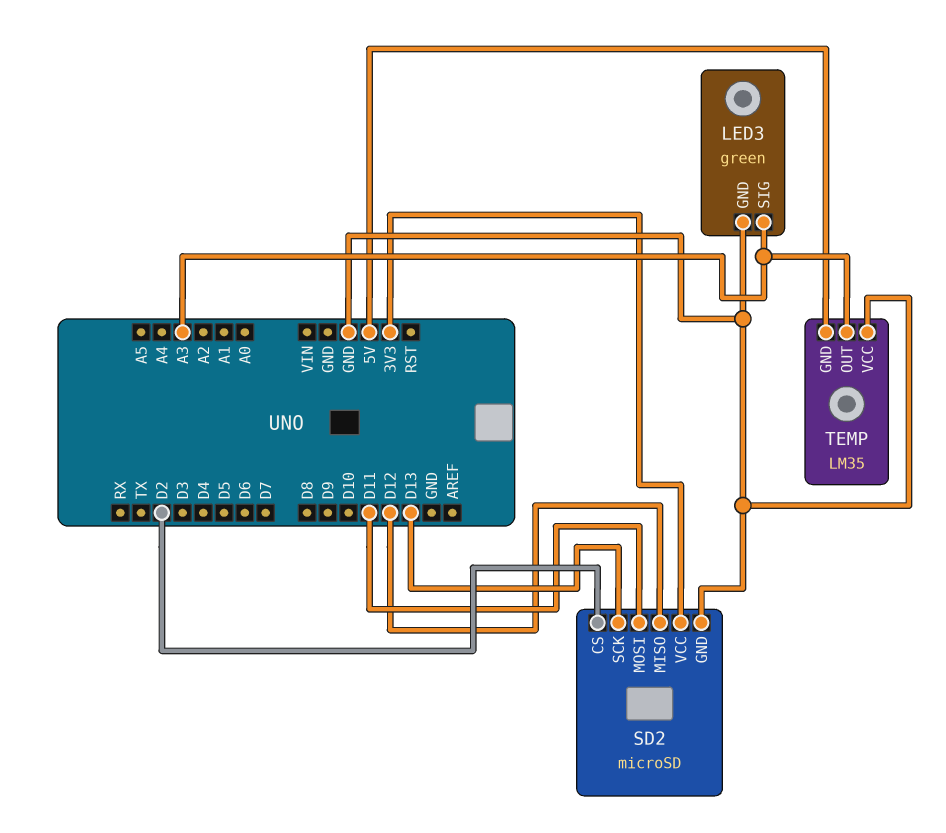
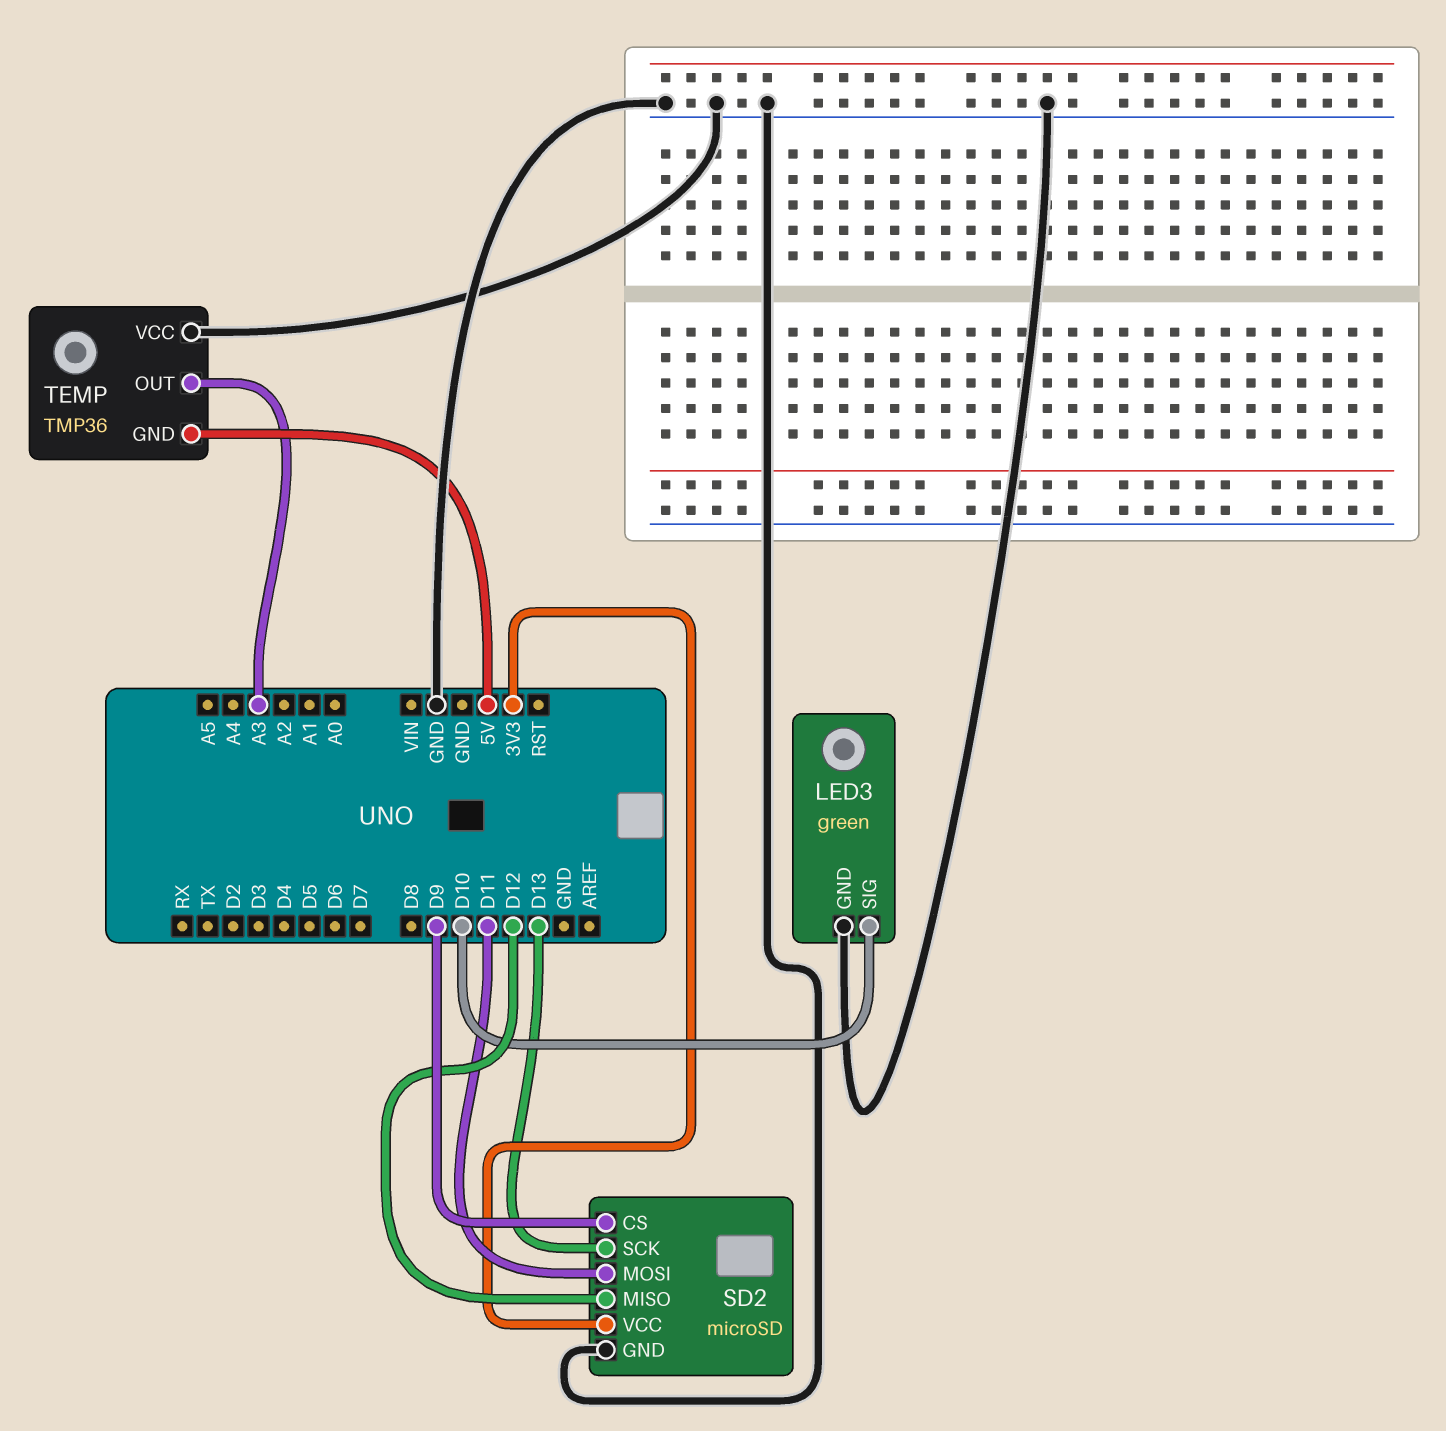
LED3 pin SIG: A3 -> D10
SD2 pin CS: D2 -> D9
TEMP: LM35 -> TMP36

